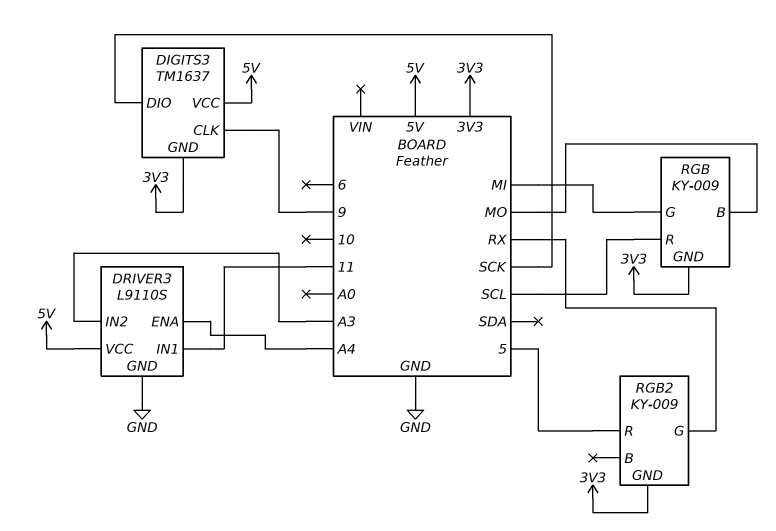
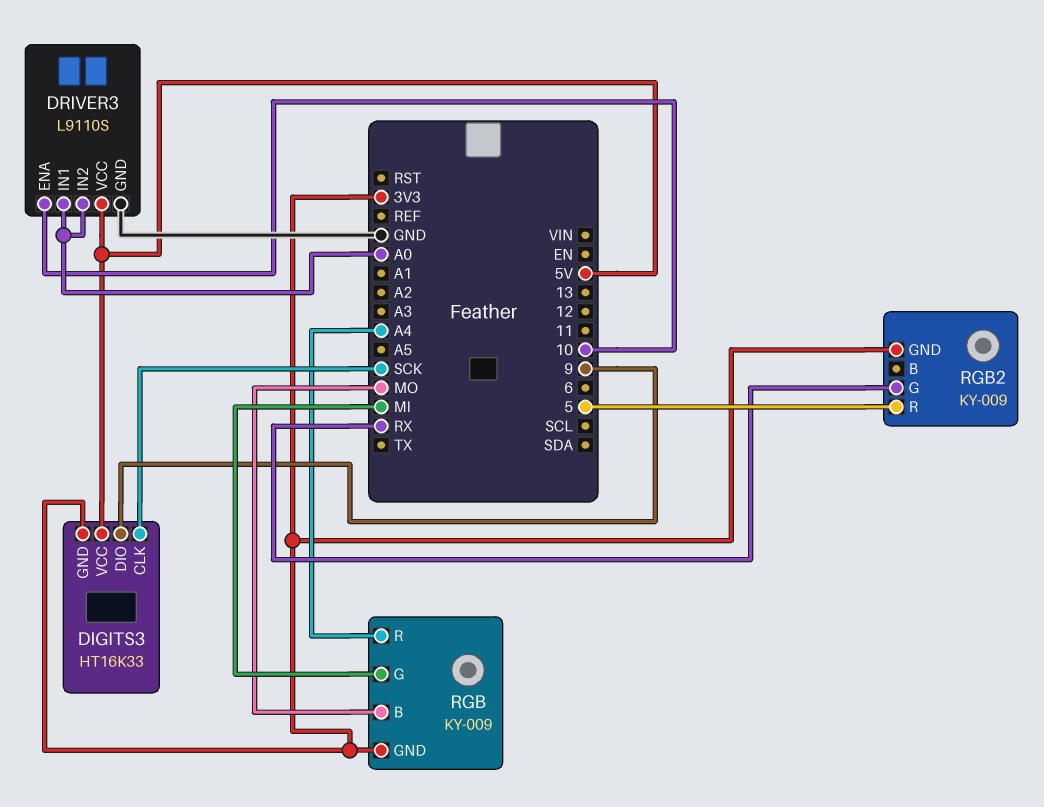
DIGITS3: TM1637 -> HT16K33
DIGITS3 pin CLK: 9 -> SCK
DIGITS3 pin DIO: SCK -> 9
DRIVER3 pin ENA: A4 -> 10
DRIVER3 pin IN1: 11 -> A0
DRIVER3 pin IN2: A3 -> A0
RGB pin R: SCL -> A4

